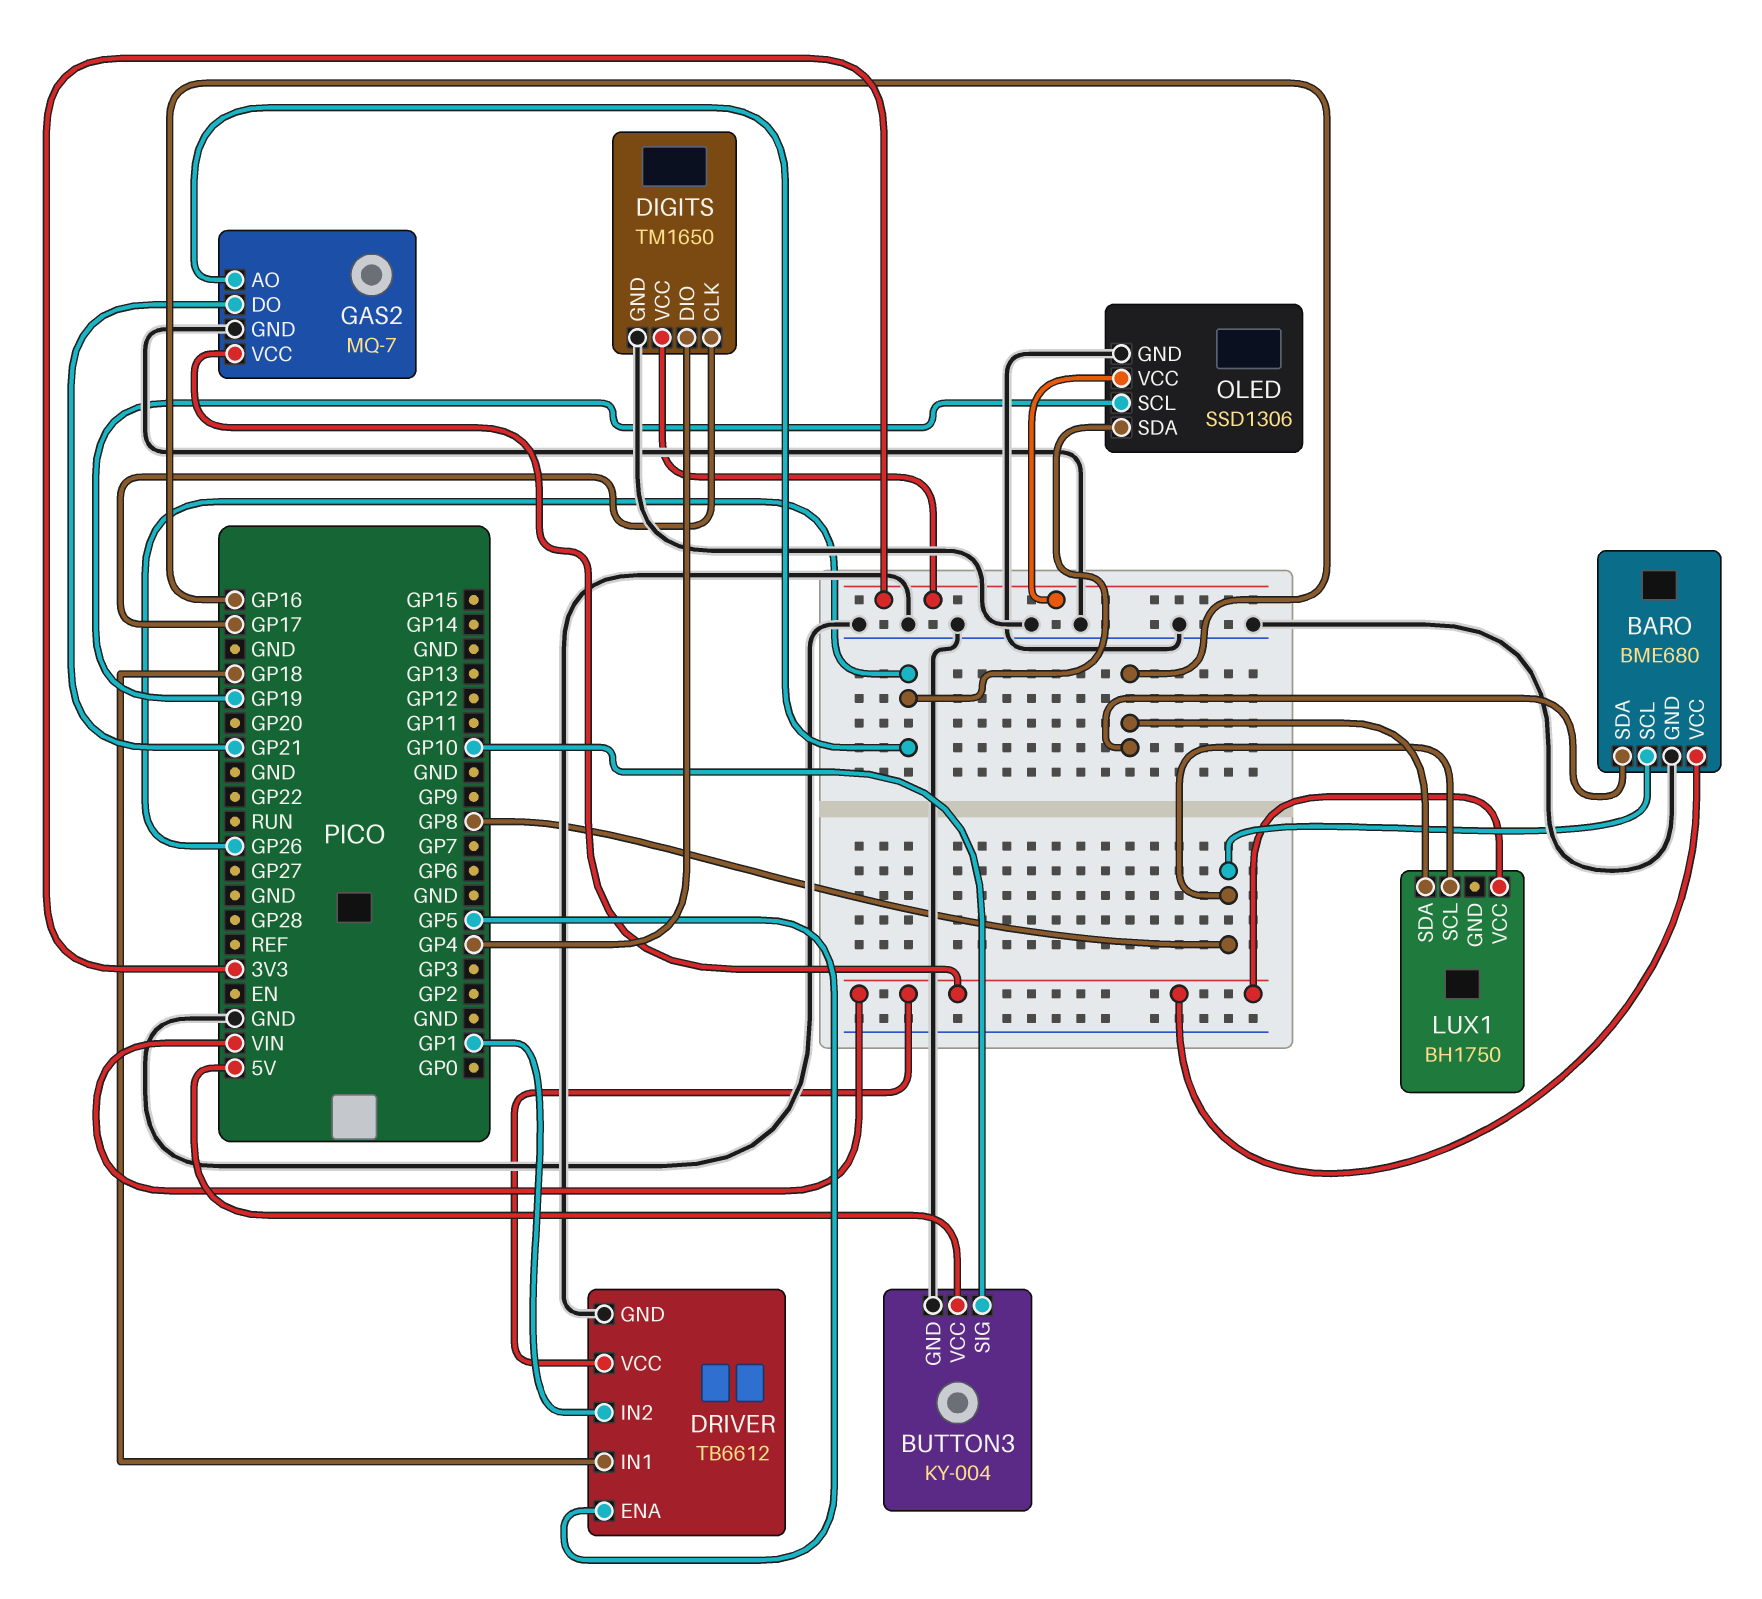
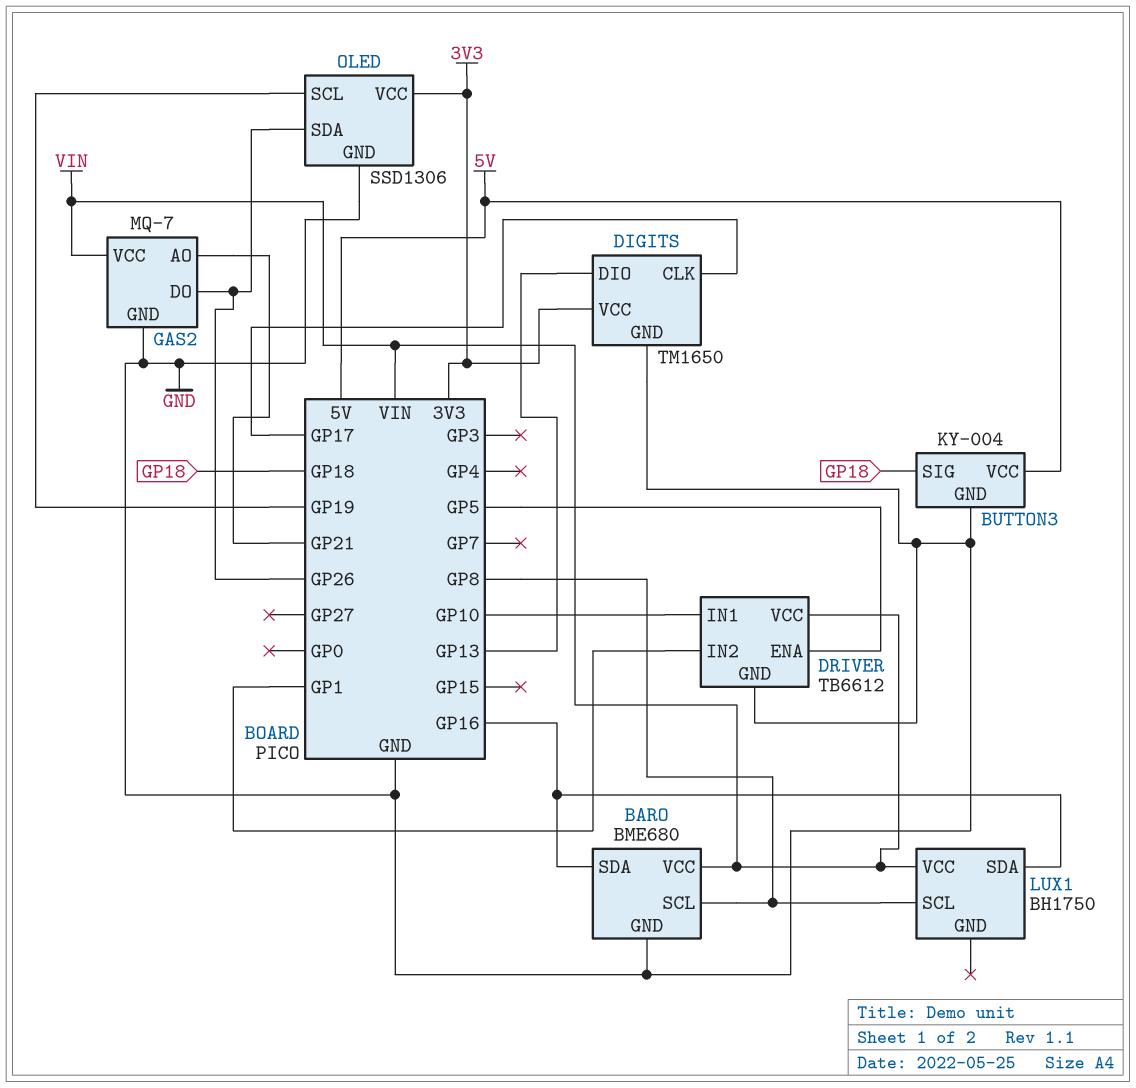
BUTTON3 pin SIG: GP10 -> GP18
DIGITS pin DIO: GP4 -> GP13
DRIVER pin IN1: GP18 -> GP10
GAS2 pin AO: GP26 -> GP21
GAS2 pin DO: GP21 -> GP26

